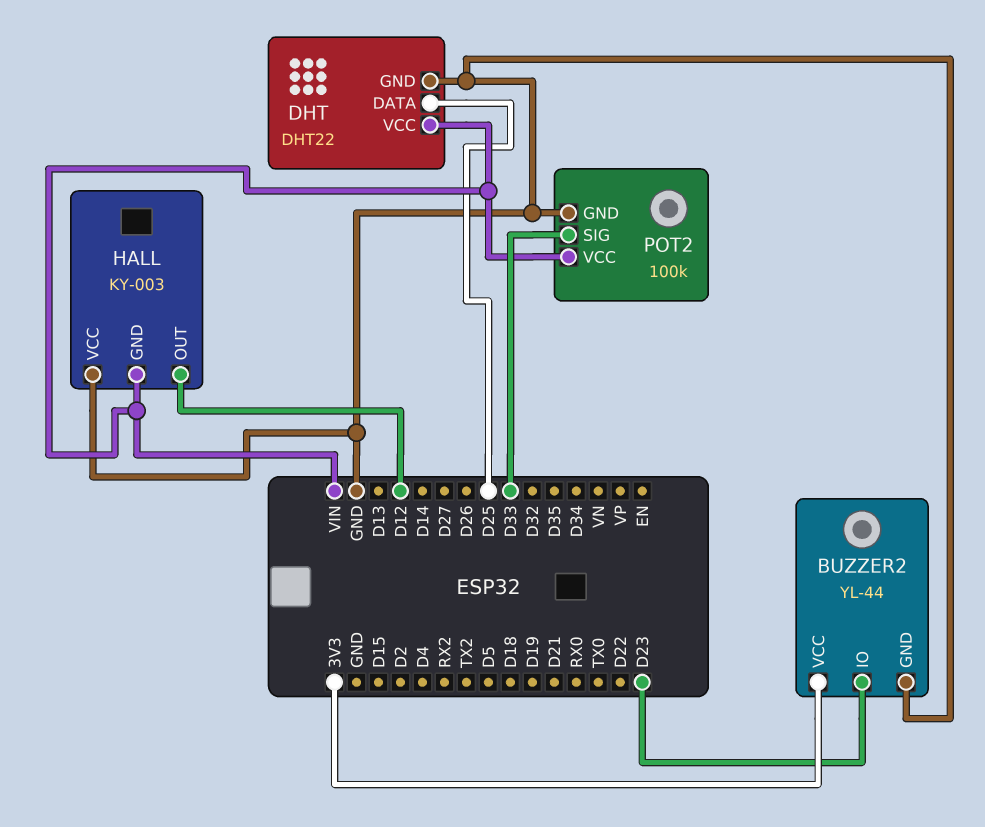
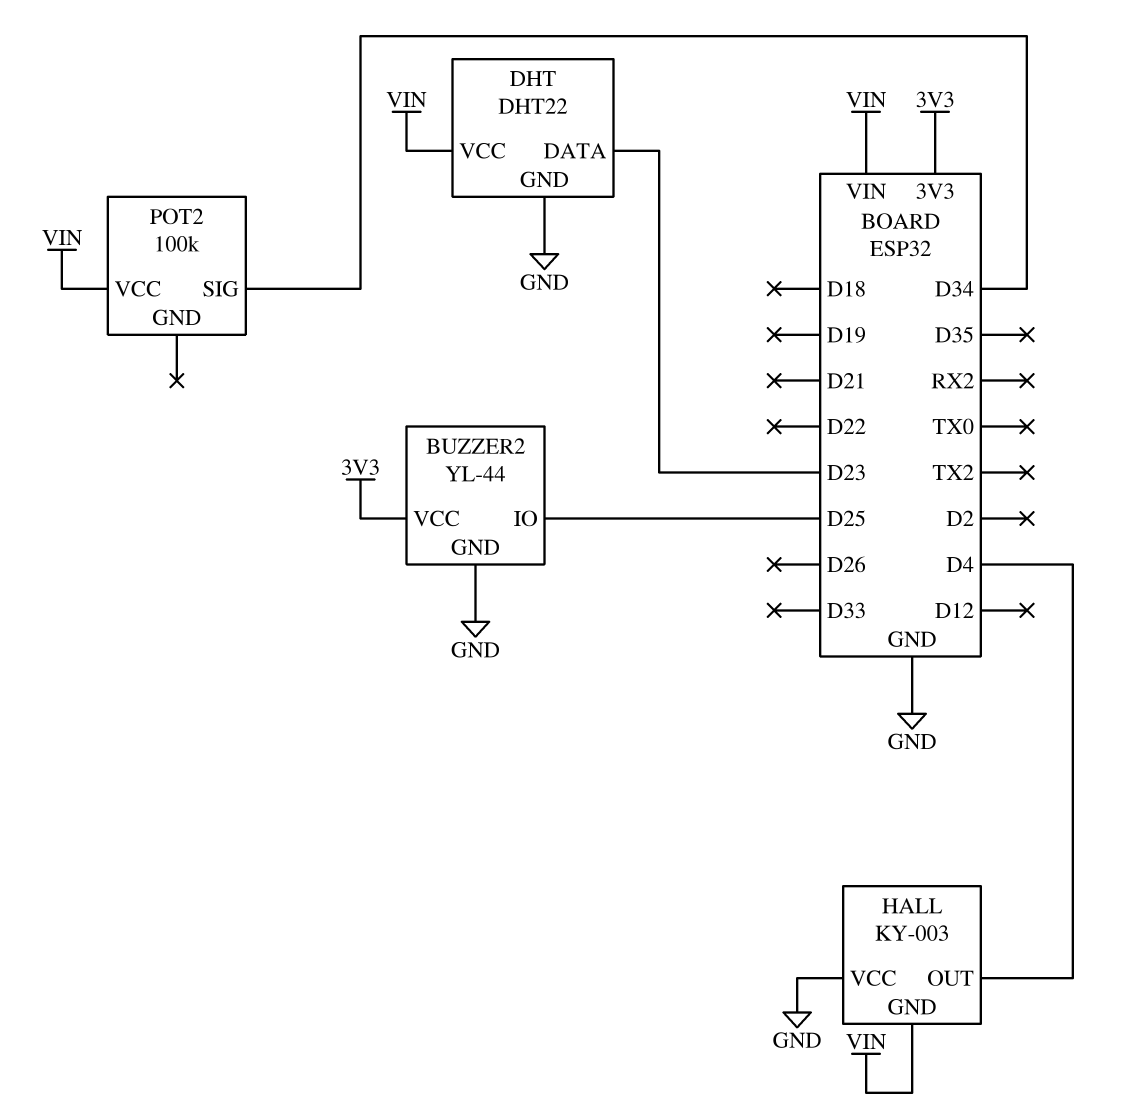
BUZZER2 pin IO: D23 -> D25
DHT pin DATA: D25 -> D23
HALL pin OUT: D12 -> D4
POT2 pin GND: GND -> none
POT2 pin SIG: D33 -> D34

